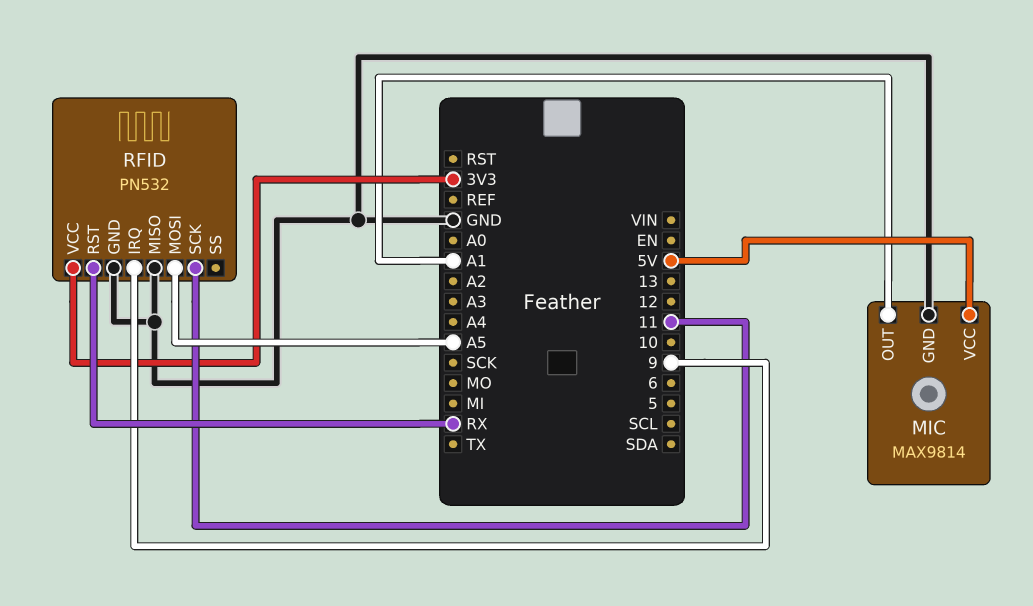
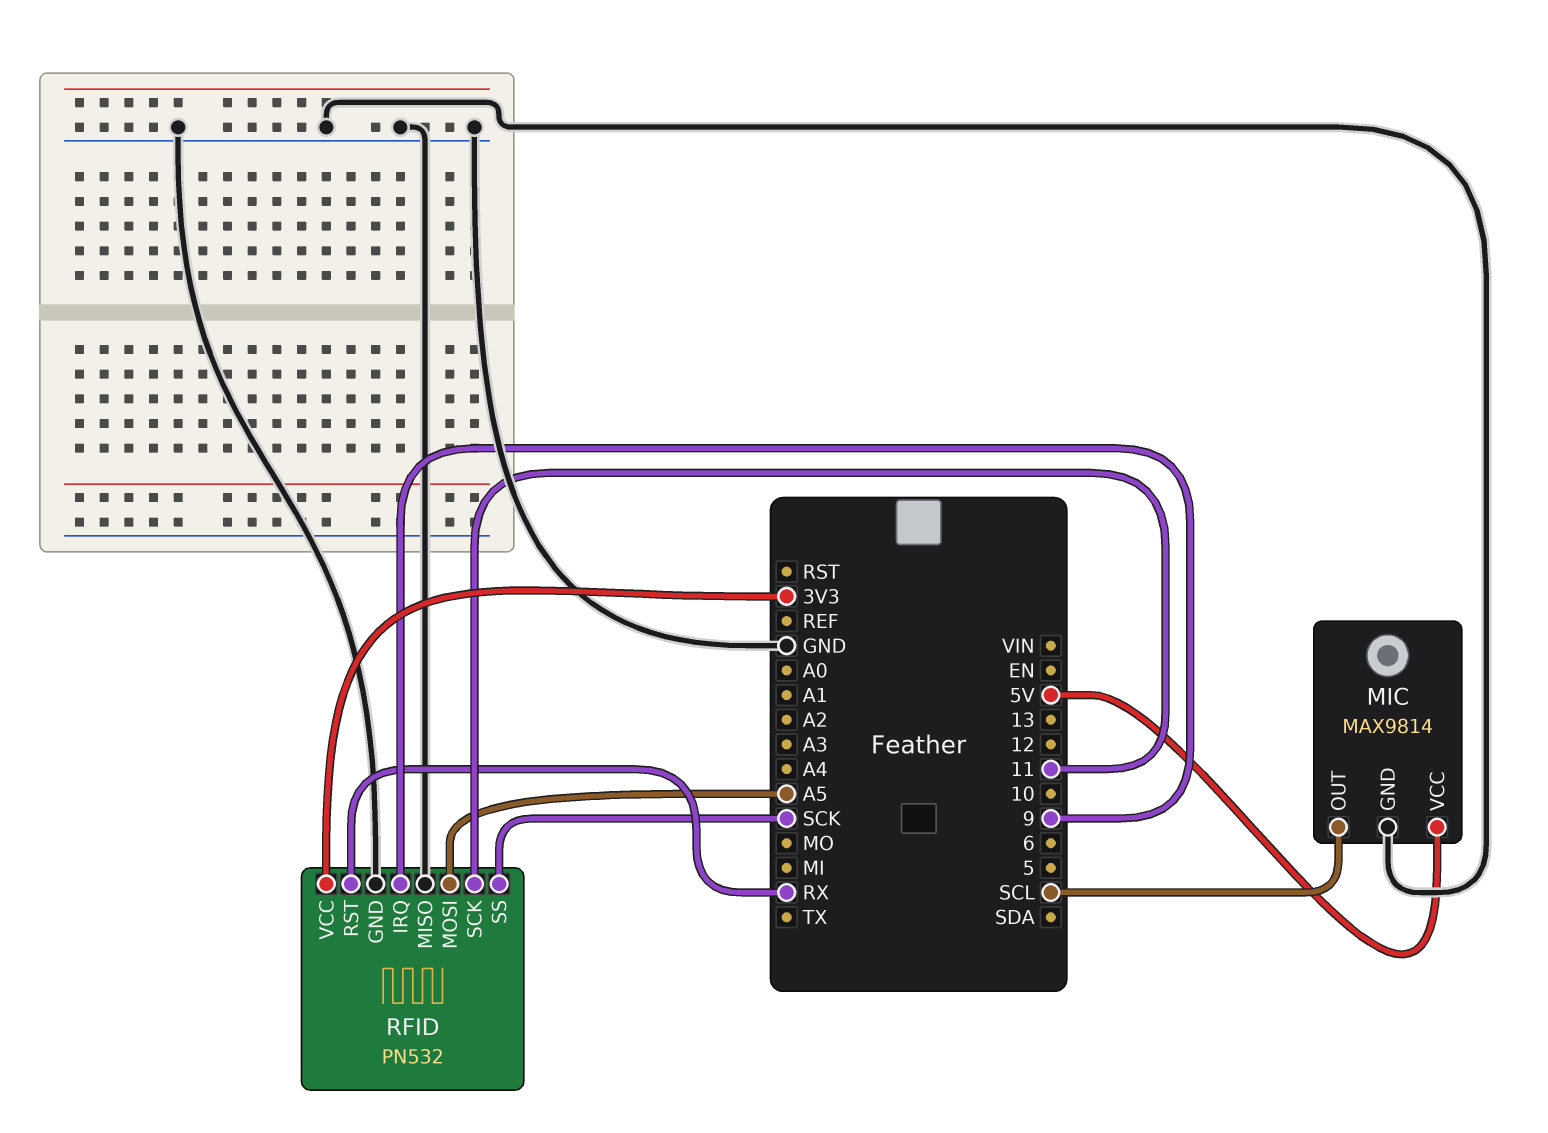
MIC pin OUT: A1 -> SCL
RFID pin SS: none -> SCK

